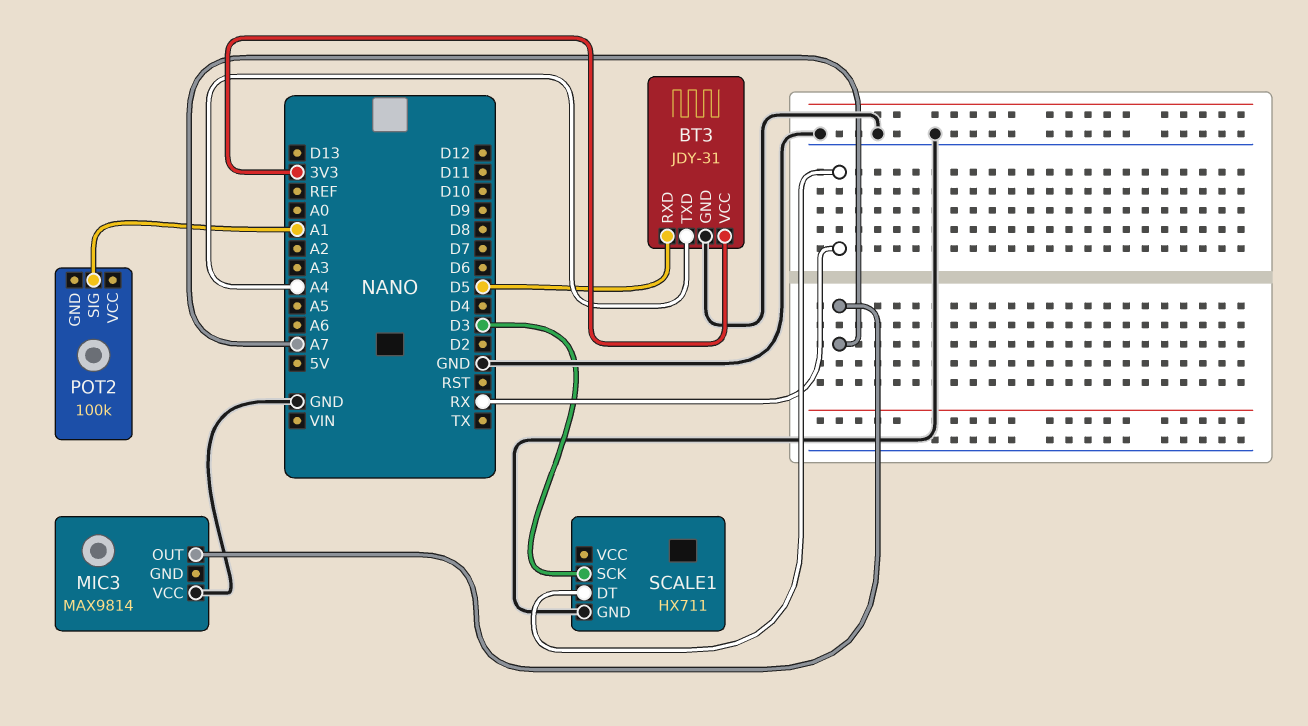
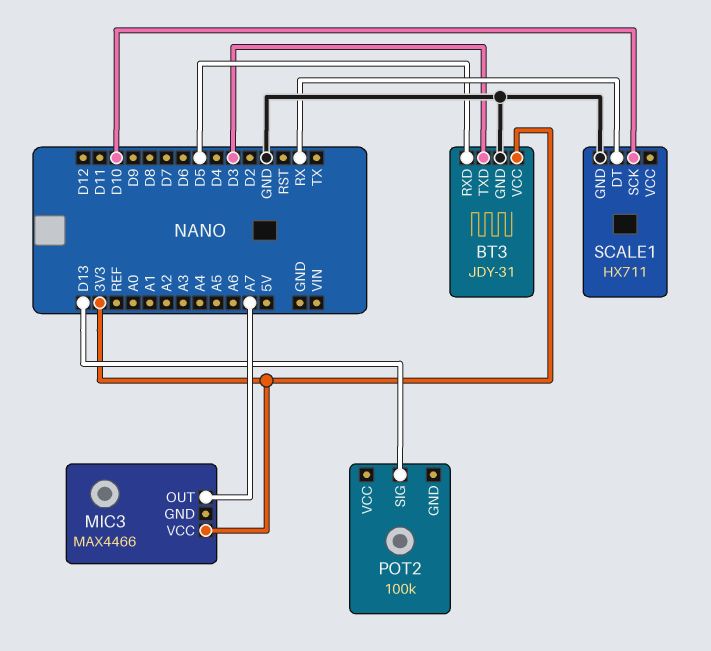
BT3 pin TXD: A4 -> D3
MIC3: MAX9814 -> MAX4466
MIC3 pin VCC: GND -> 3V3
POT2 pin SIG: A1 -> D13
SCALE1 pin SCK: D3 -> D10

